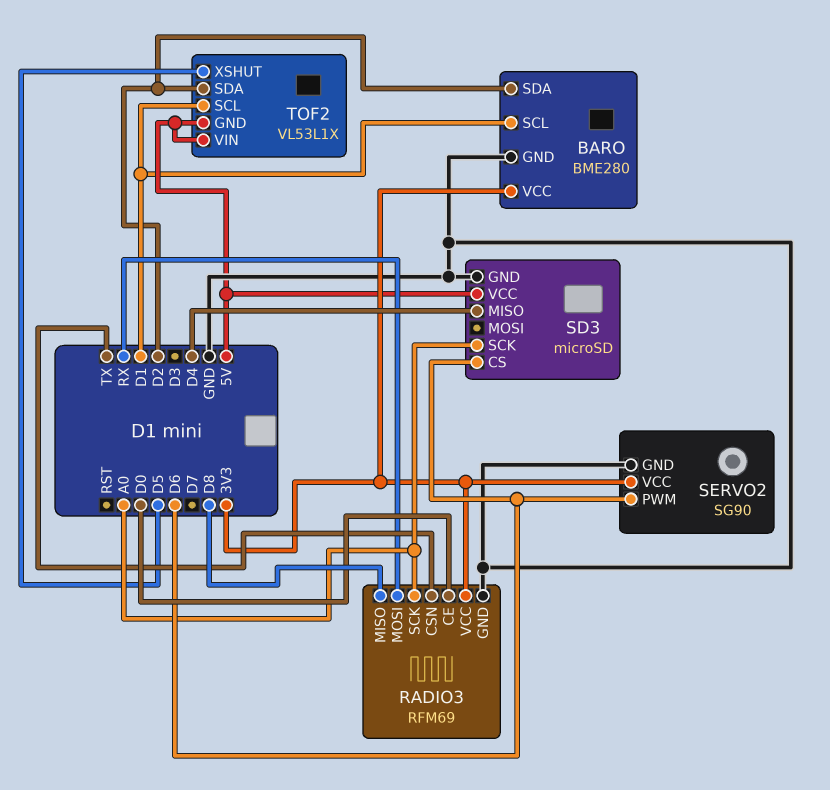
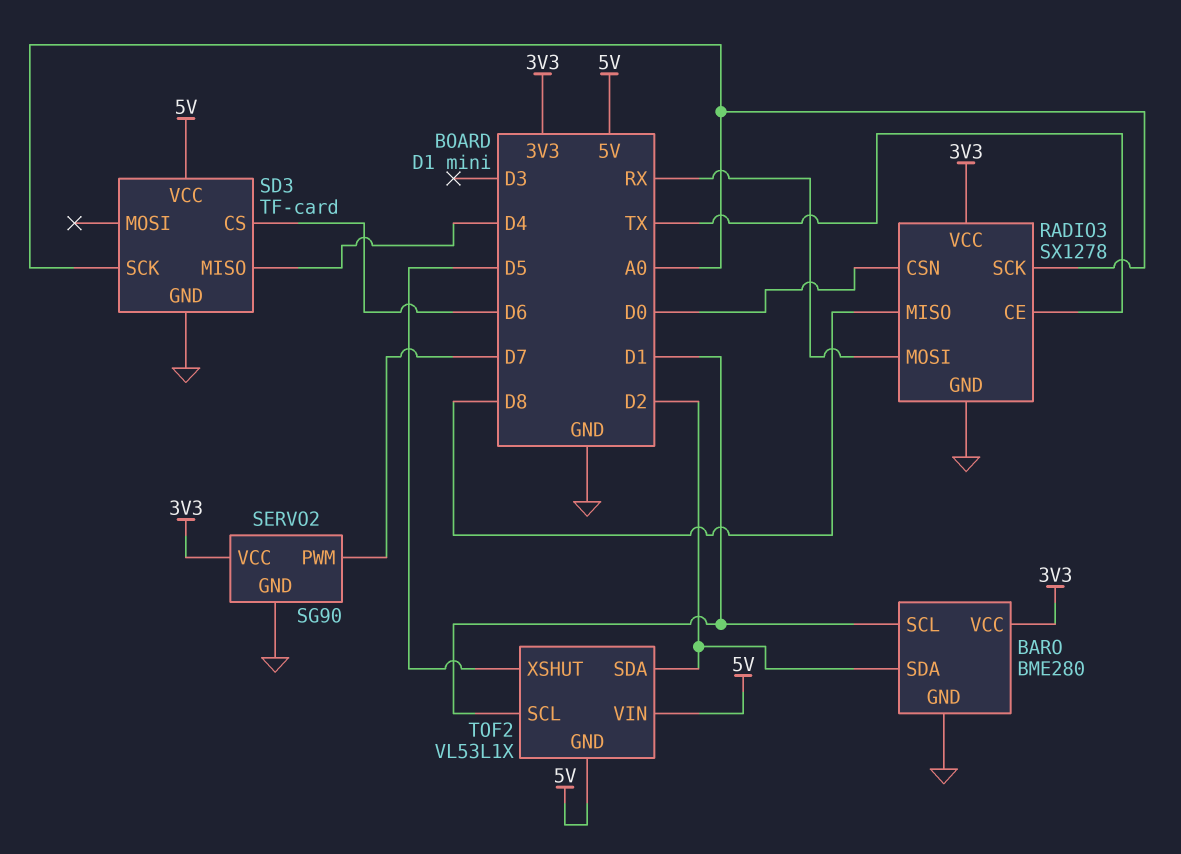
RADIO3: RFM69 -> SX1278
RADIO3 pin CE: D0 -> TX
RADIO3 pin CSN: TX -> D0
SD3: microSD -> TF-card
SERVO2 pin PWM: D6 -> D7

